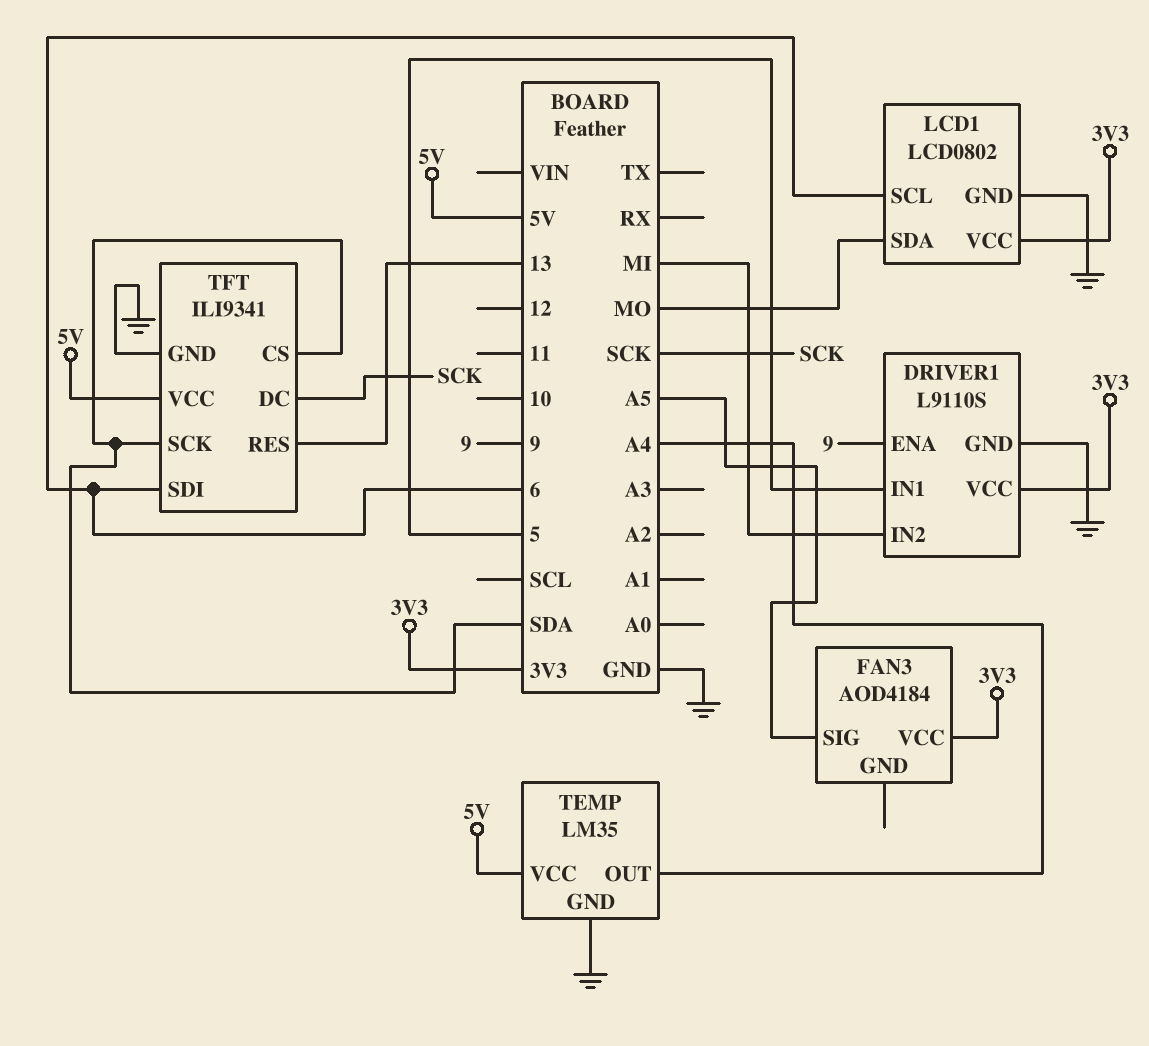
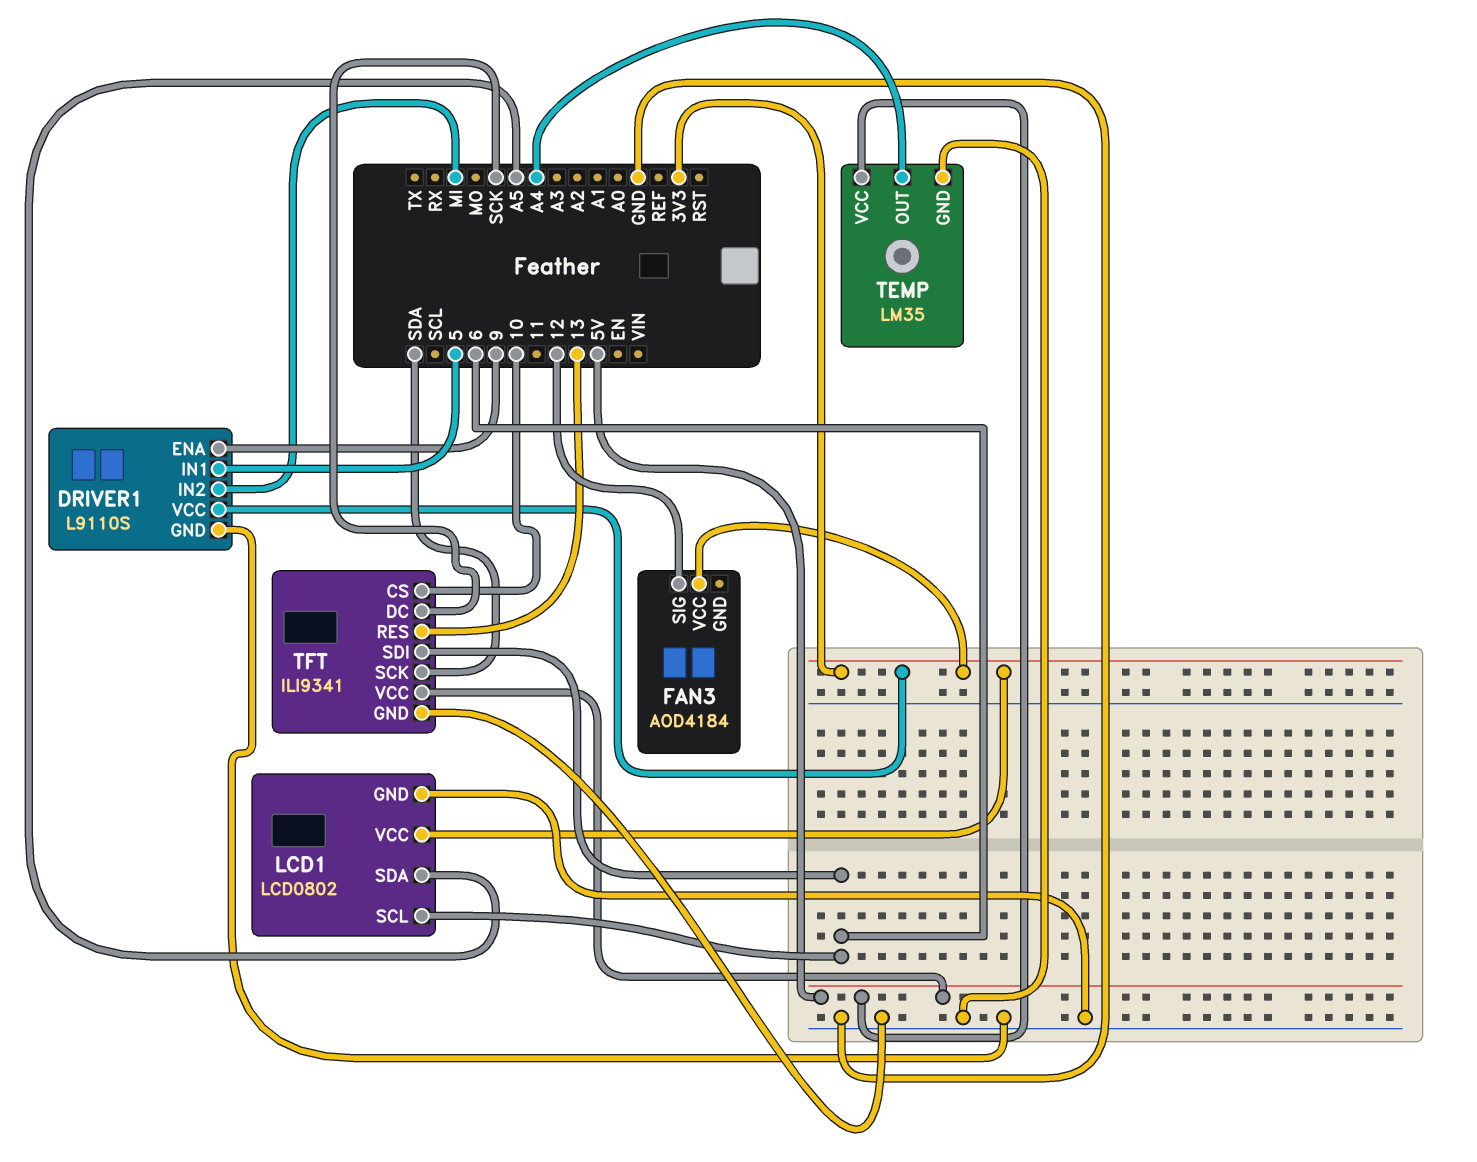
FAN3 pin SIG: A5 -> 12
LCD1 pin SDA: MO -> A5
TFT pin CS: SDA -> 10

